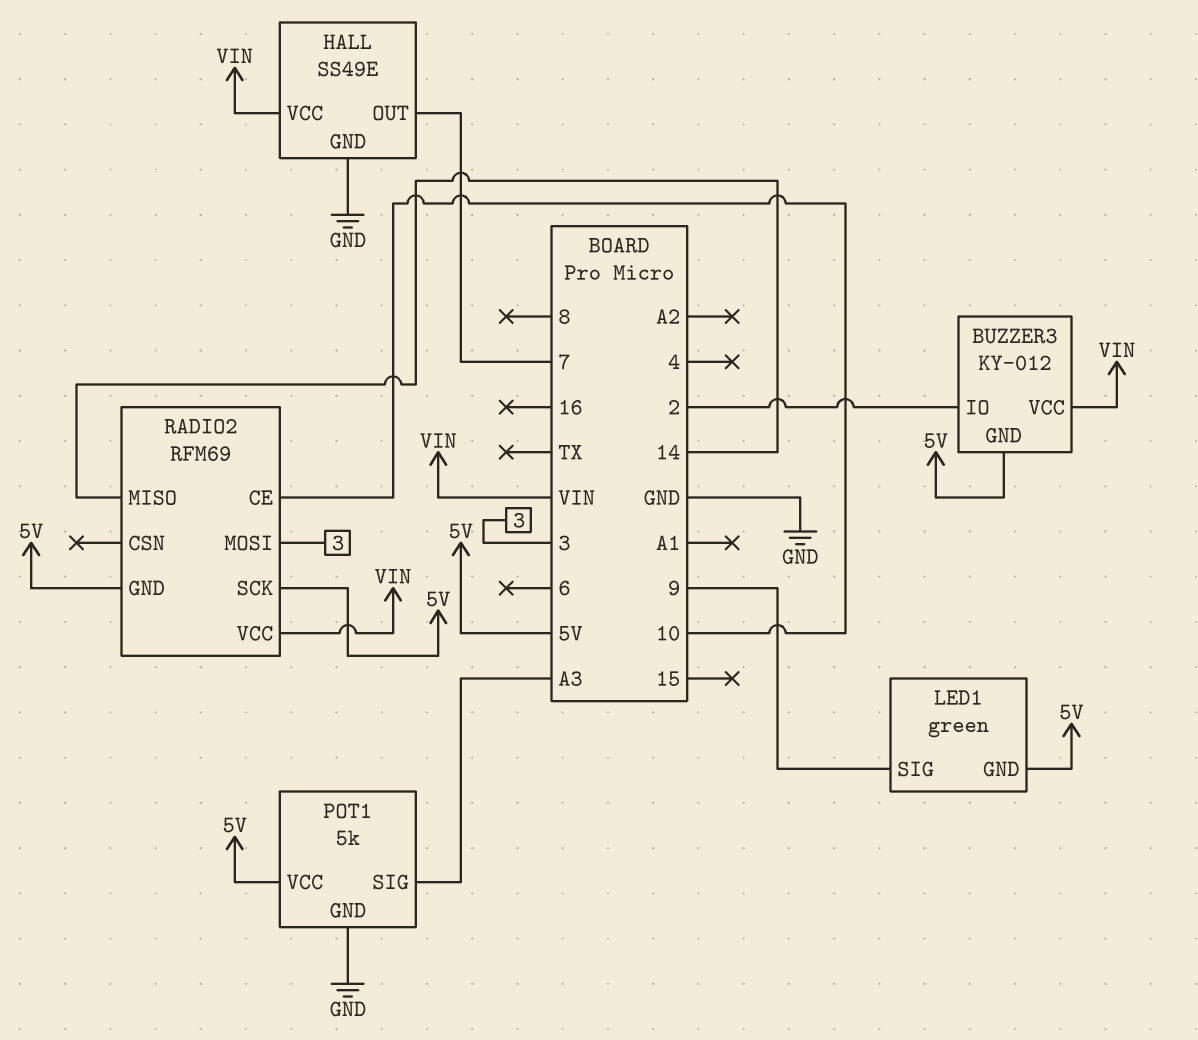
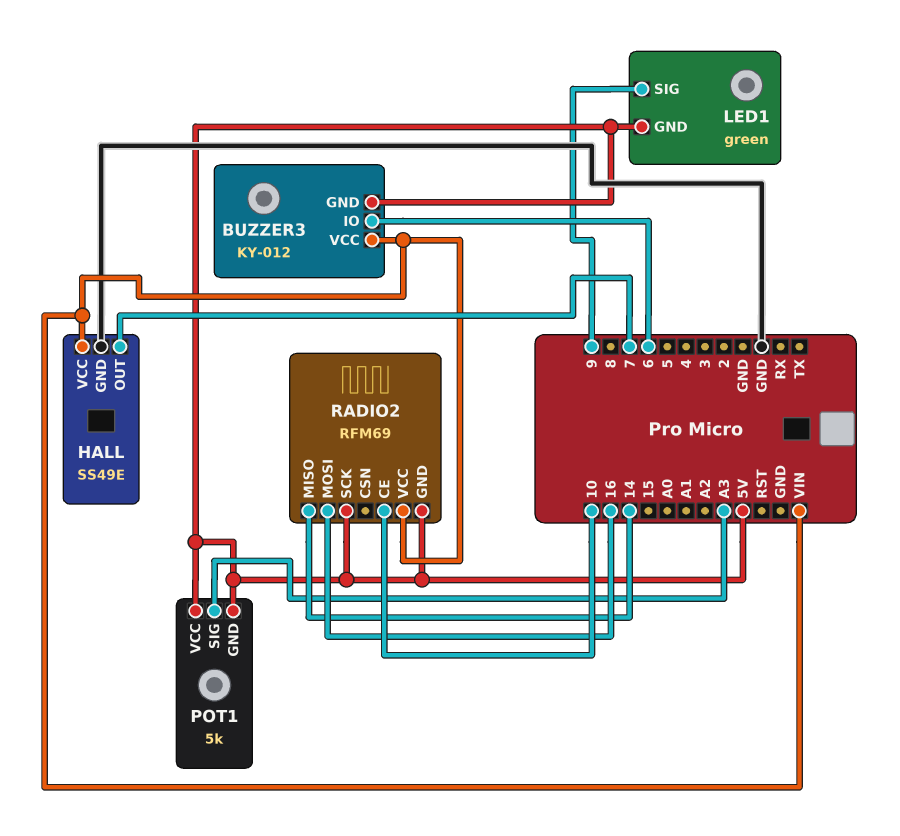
BUZZER3 pin IO: 2 -> 6
POT1 pin GND: GND -> 5V
RADIO2 pin MOSI: 3 -> 16

